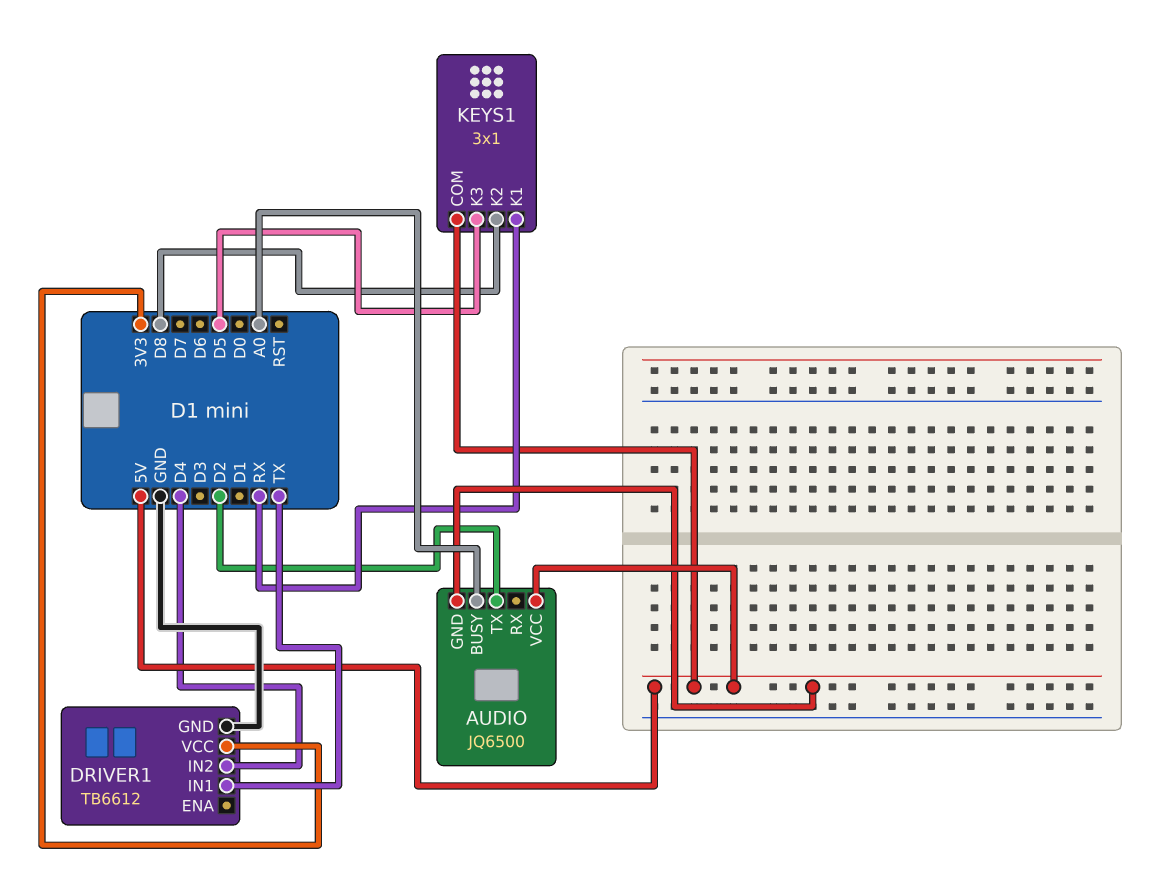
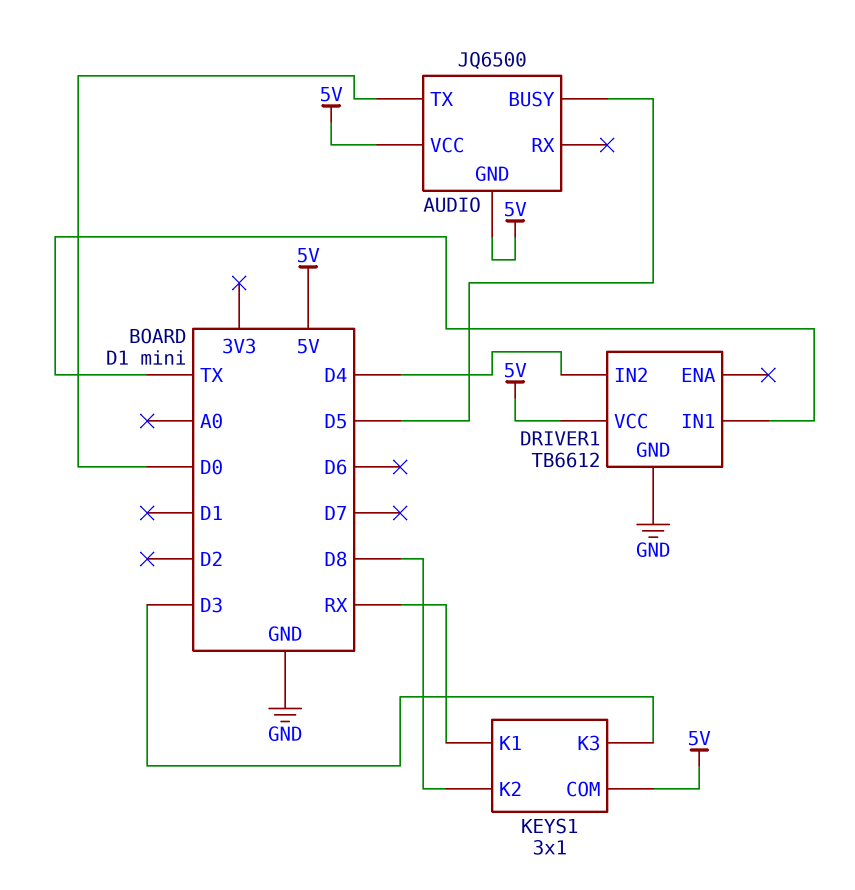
AUDIO pin BUSY: A0 -> D5
AUDIO pin TX: D2 -> D0
DRIVER1 pin VCC: 3V3 -> 5V
KEYS1 pin K3: D5 -> D3

